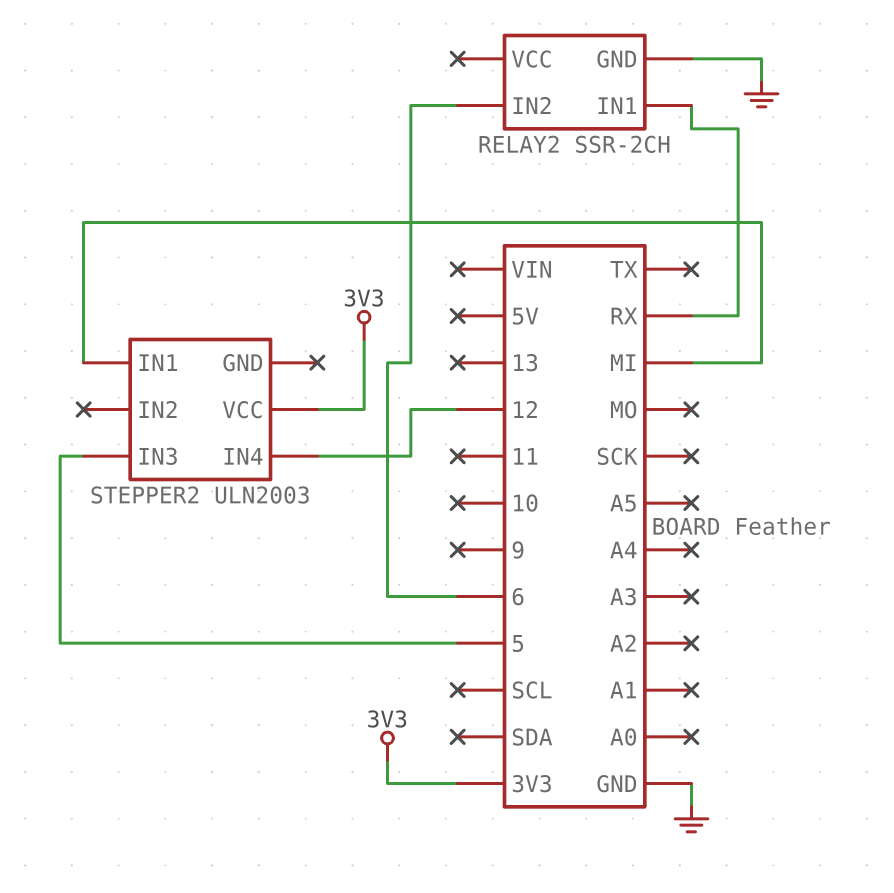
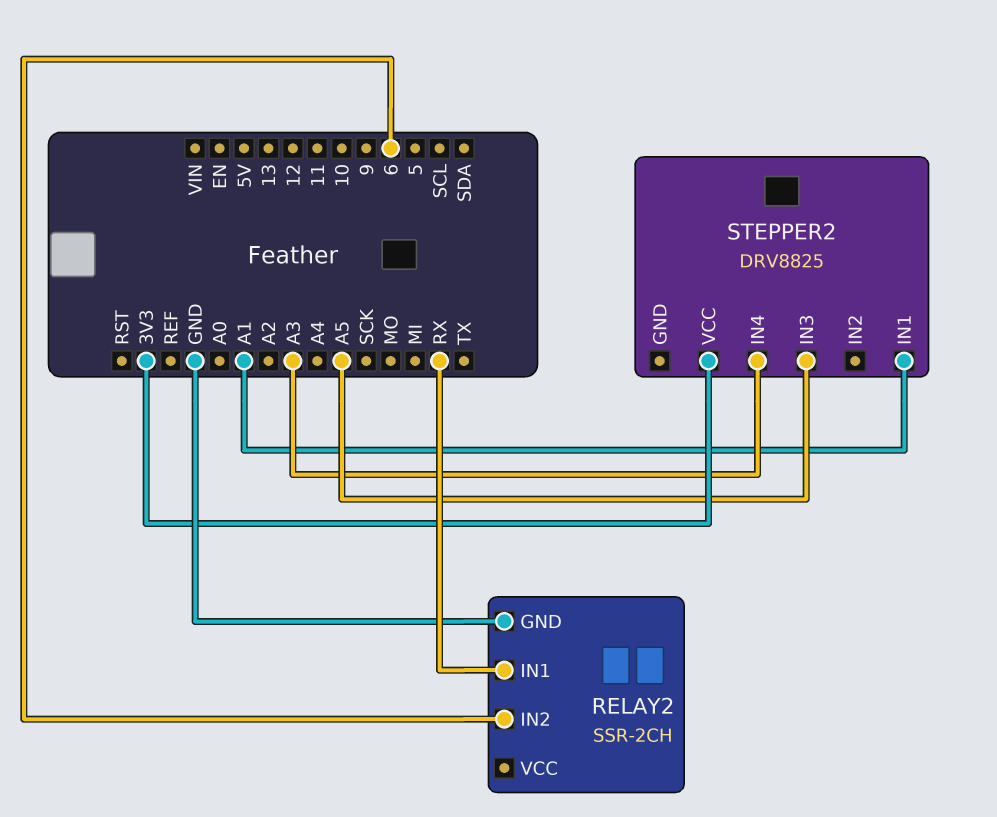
STEPPER2: ULN2003 -> DRV8825
STEPPER2 pin IN1: MI -> A1
STEPPER2 pin IN3: 5 -> A5
STEPPER2 pin IN4: 12 -> A3

